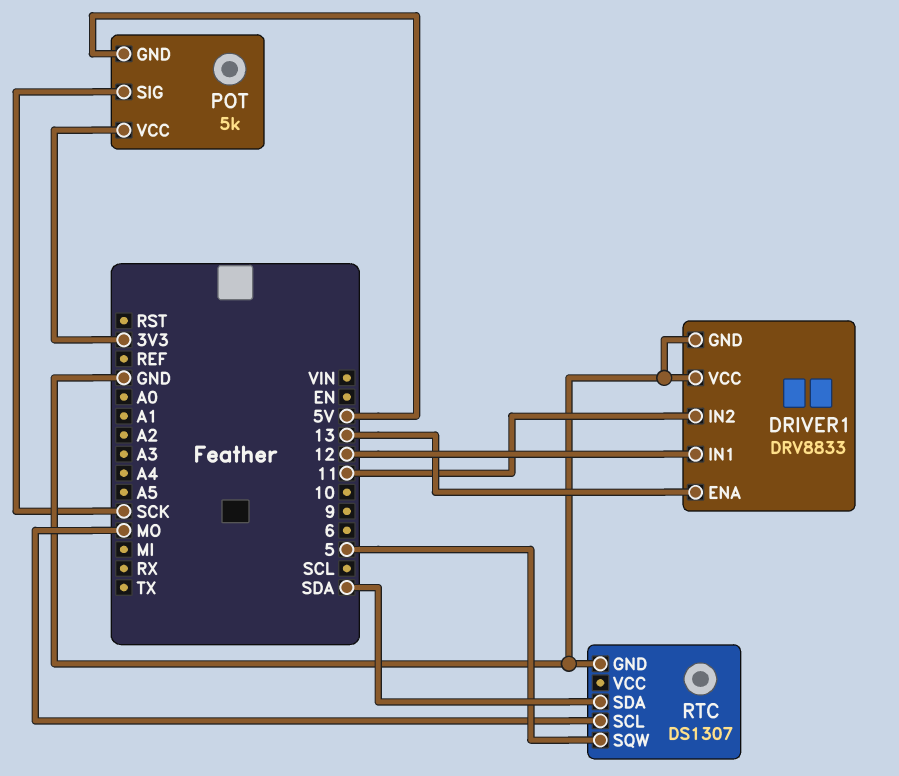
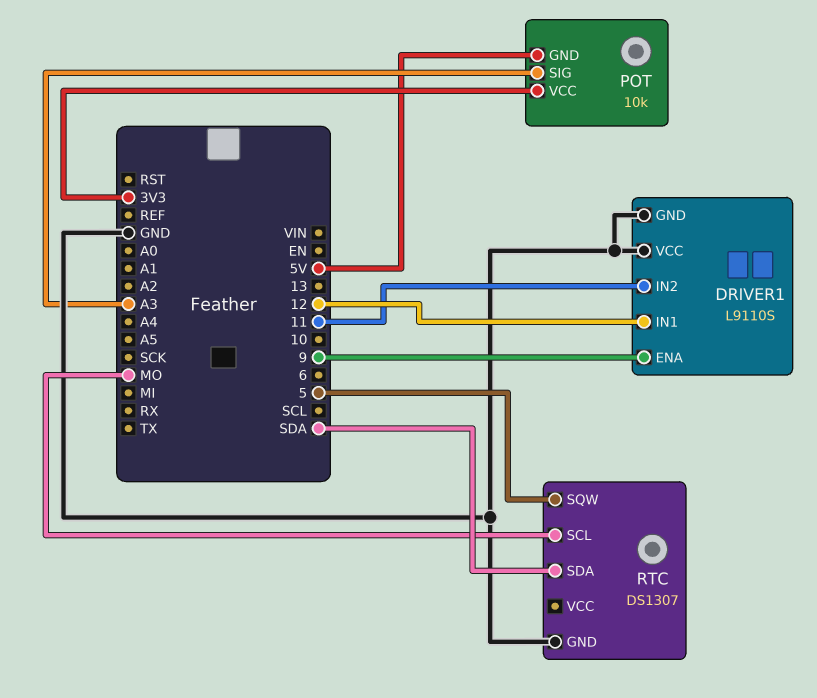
DRIVER1: DRV8833 -> L9110S
DRIVER1 pin ENA: 13 -> 9
POT: 5k -> 10k
POT pin SIG: SCK -> A3

